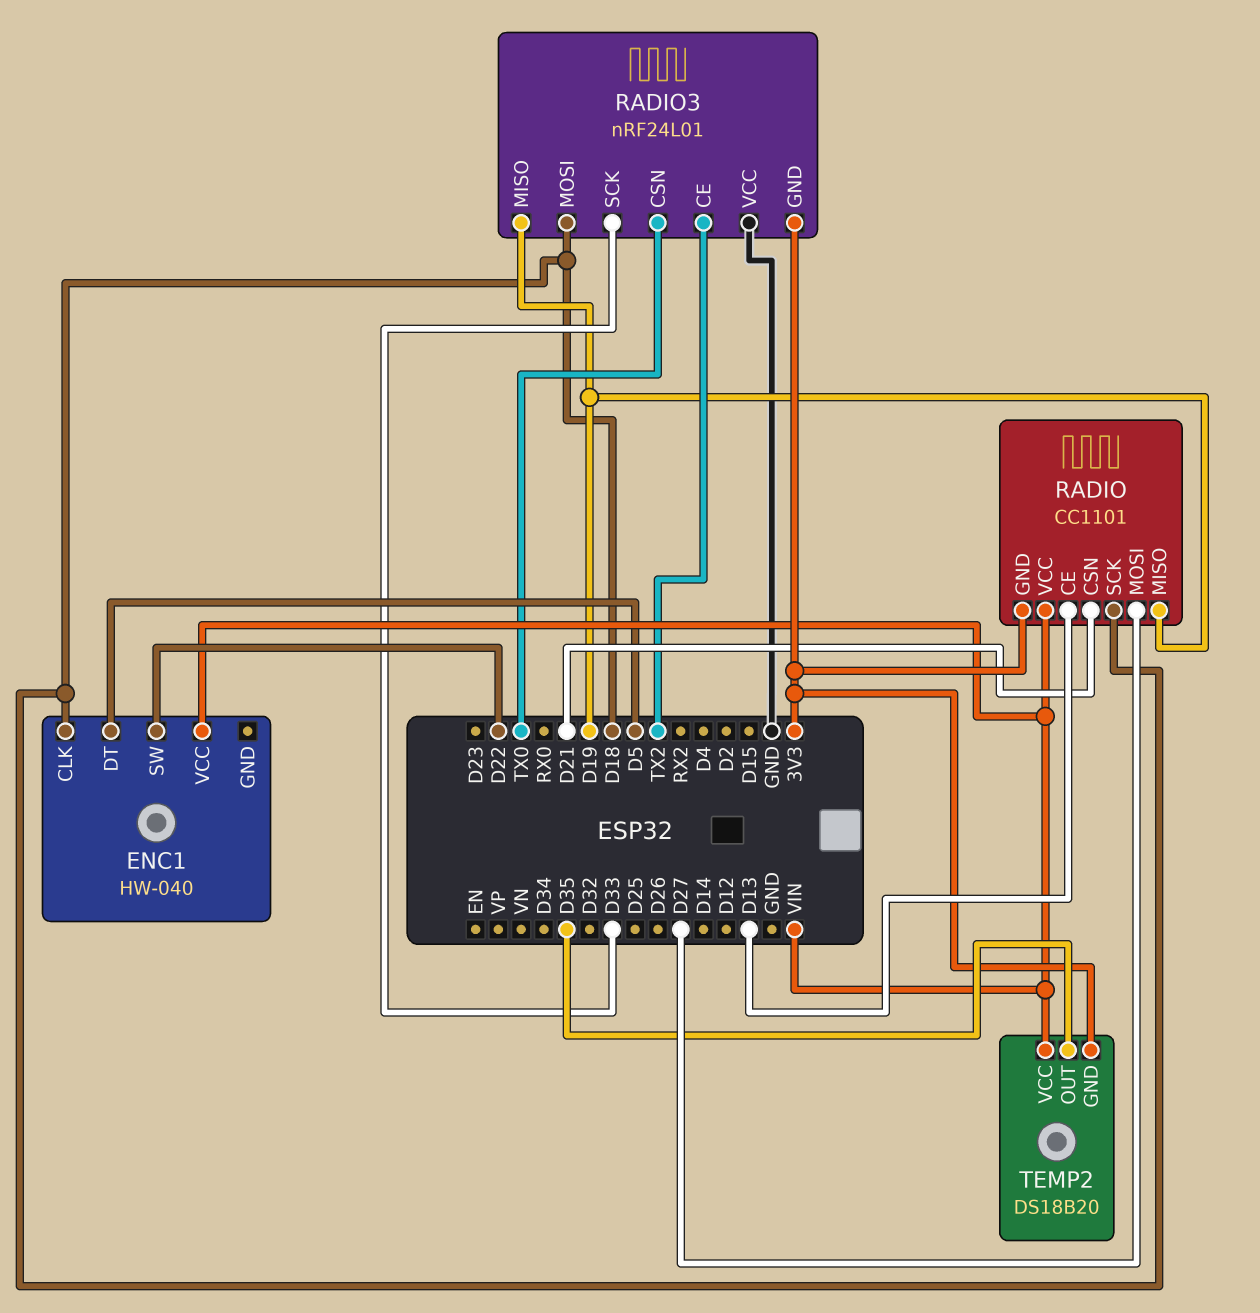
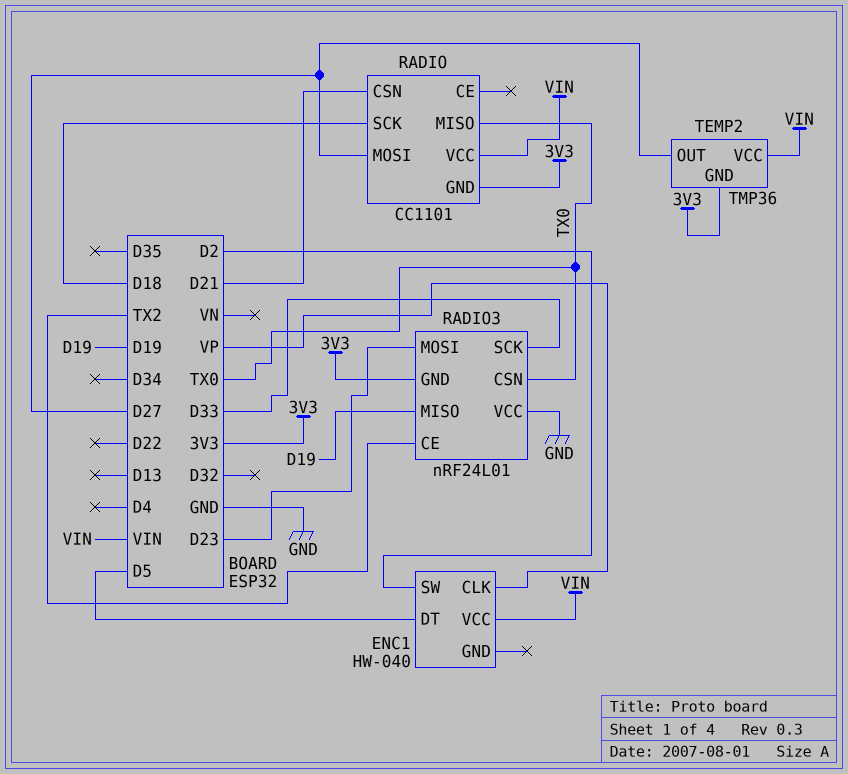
ENC1 pin CLK: D18 -> VP
ENC1 pin SW: D22 -> D2
RADIO pin CE: D13 -> none
RADIO pin MISO: D19 -> TX0
RADIO3 pin MOSI: D18 -> D23
TEMP2: DS18B20 -> TMP36
TEMP2 pin OUT: D35 -> D27

